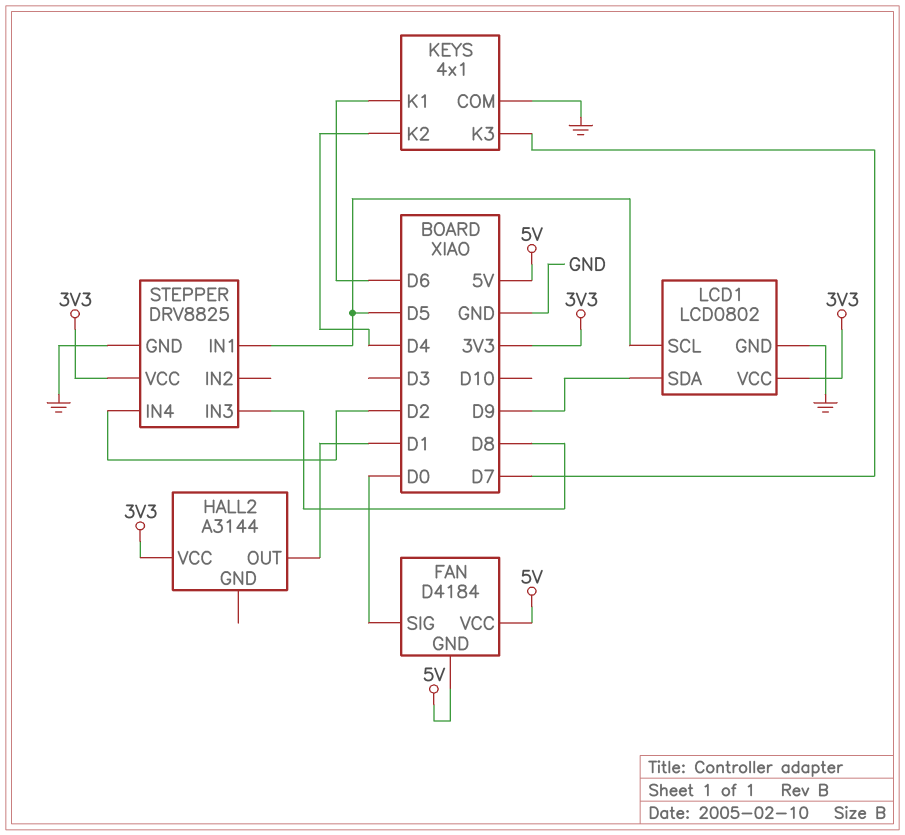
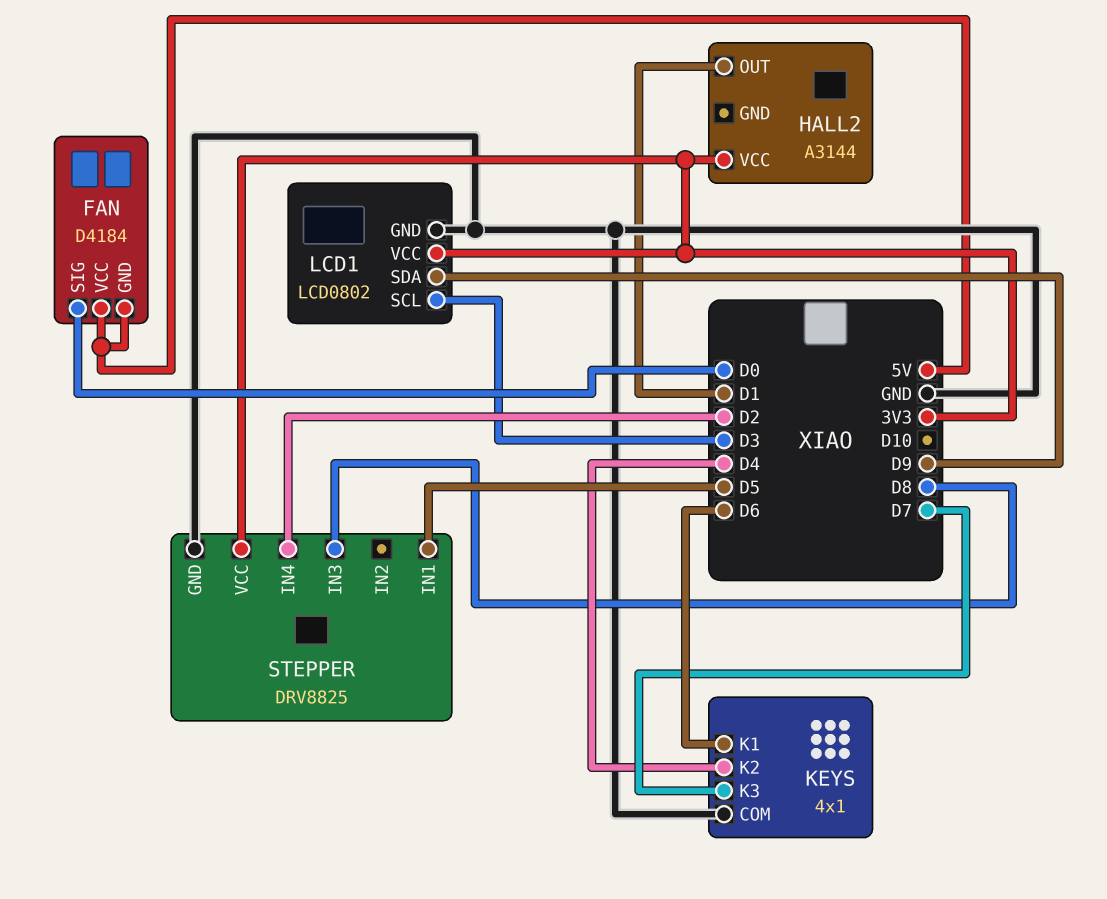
LCD1 pin SCL: D5 -> D3

